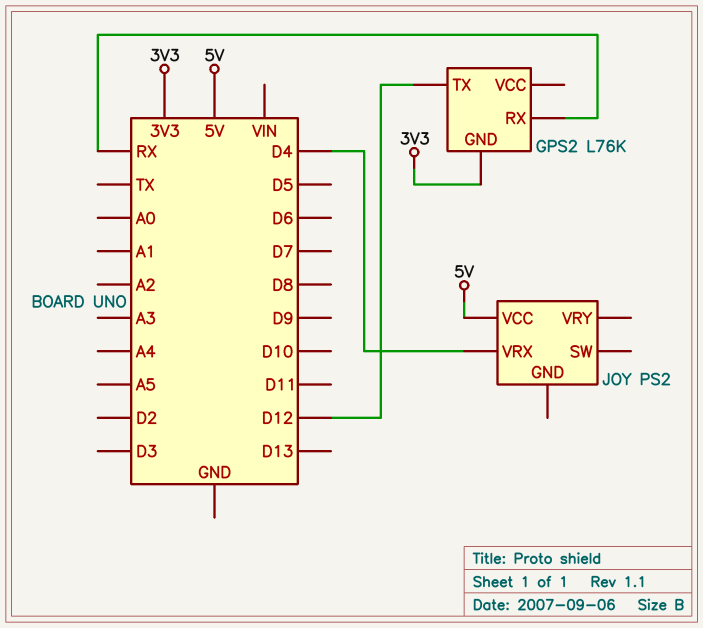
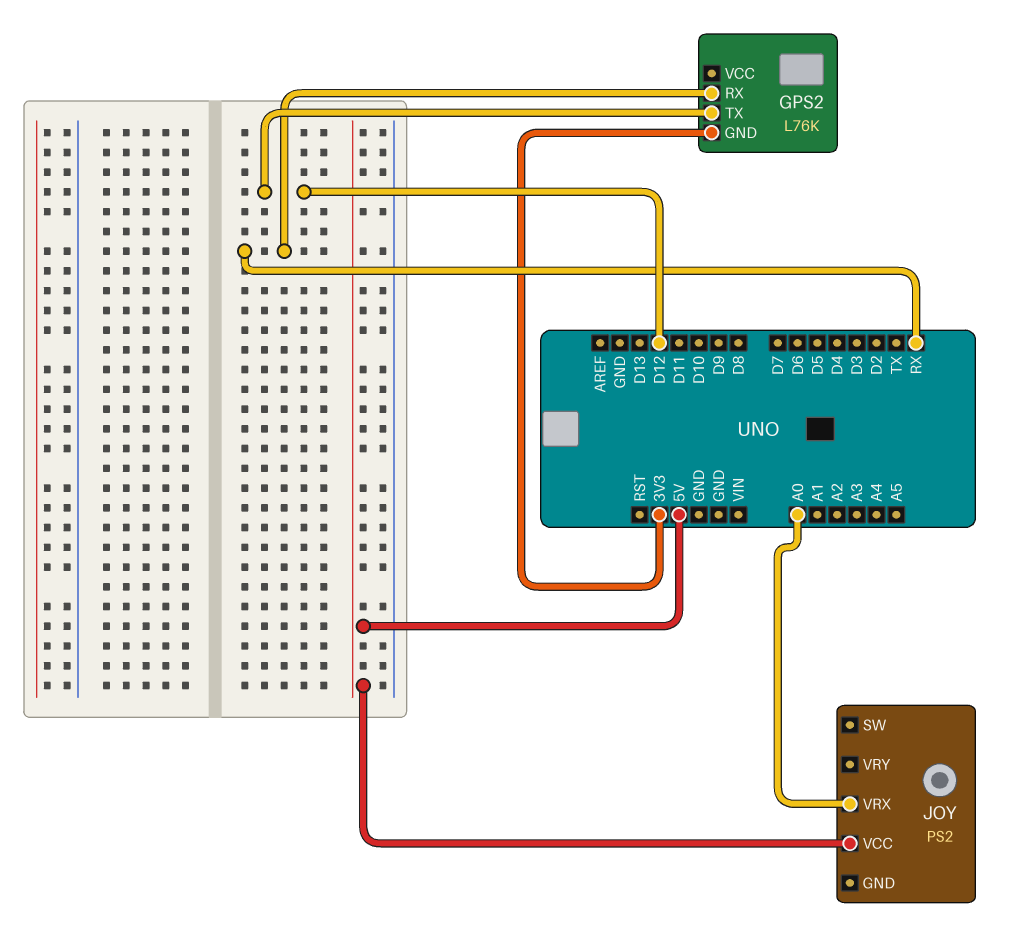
JOY pin VRX: D4 -> A0

